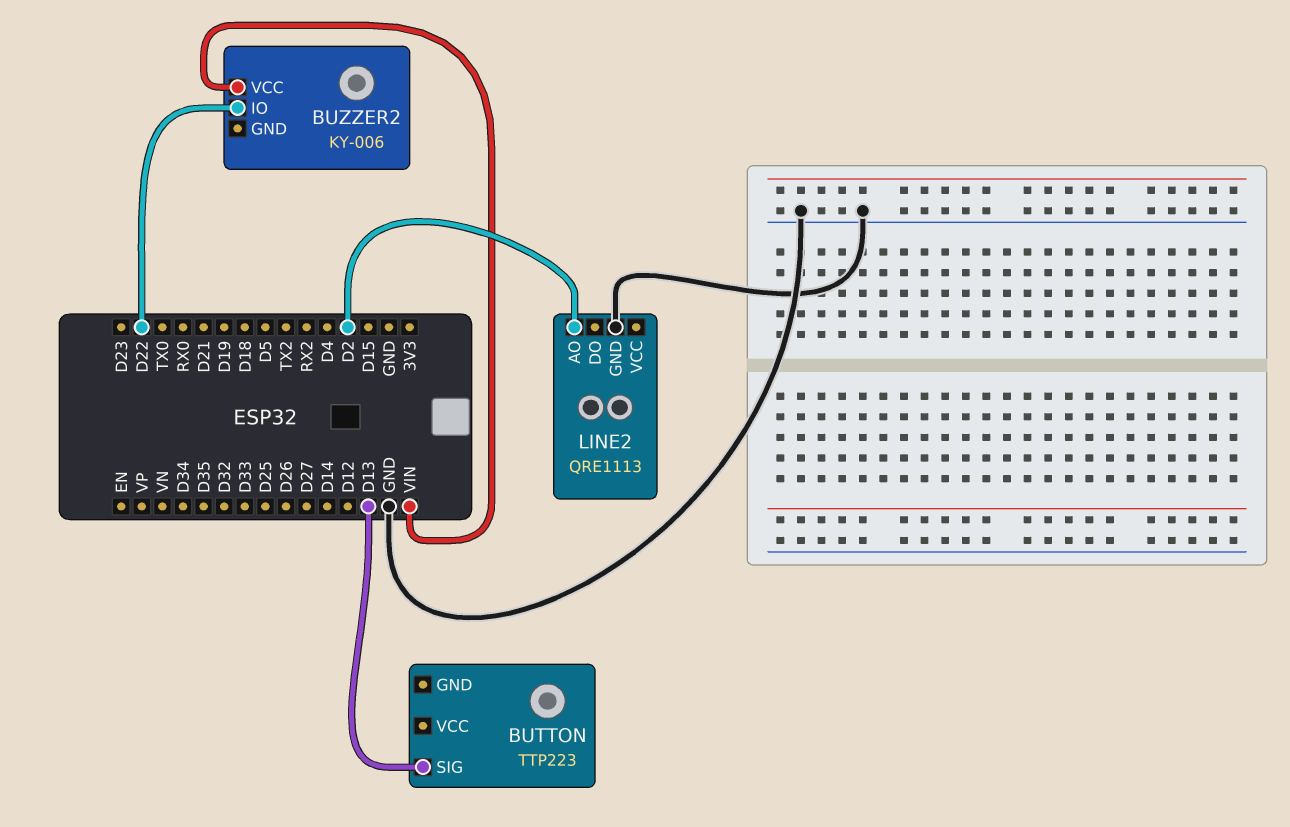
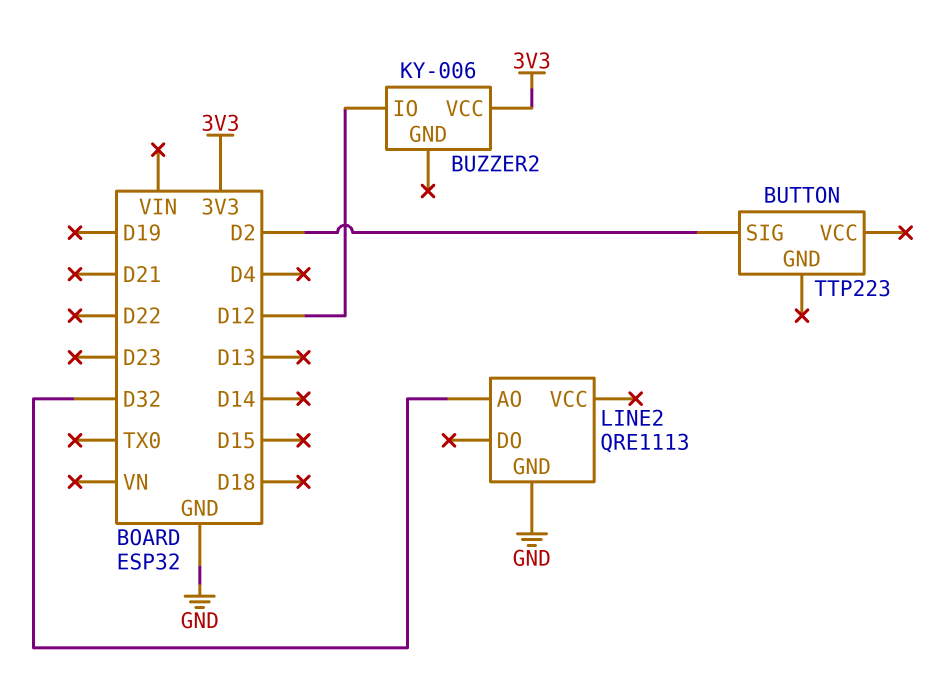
BUTTON pin SIG: D13 -> D2
BUZZER2 pin IO: D22 -> D12
BUZZER2 pin VCC: VIN -> 3V3
LINE2 pin AO: D2 -> D32

